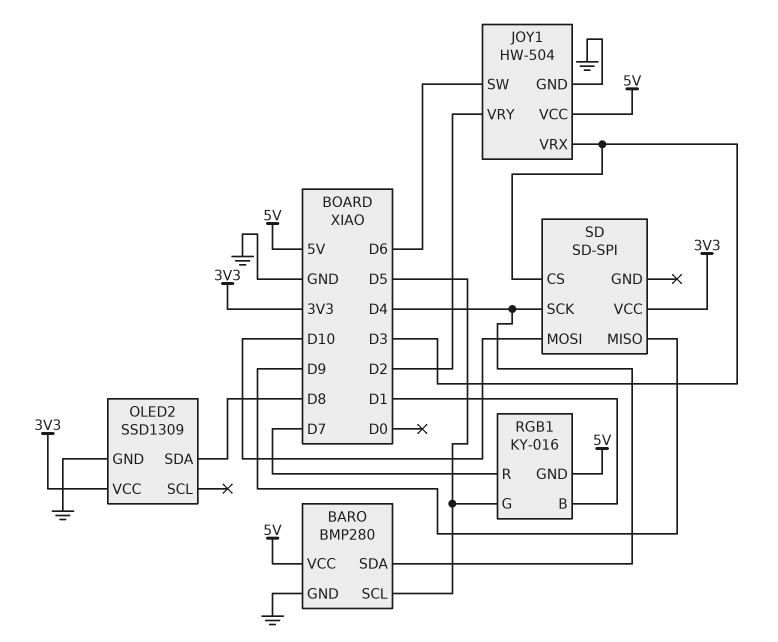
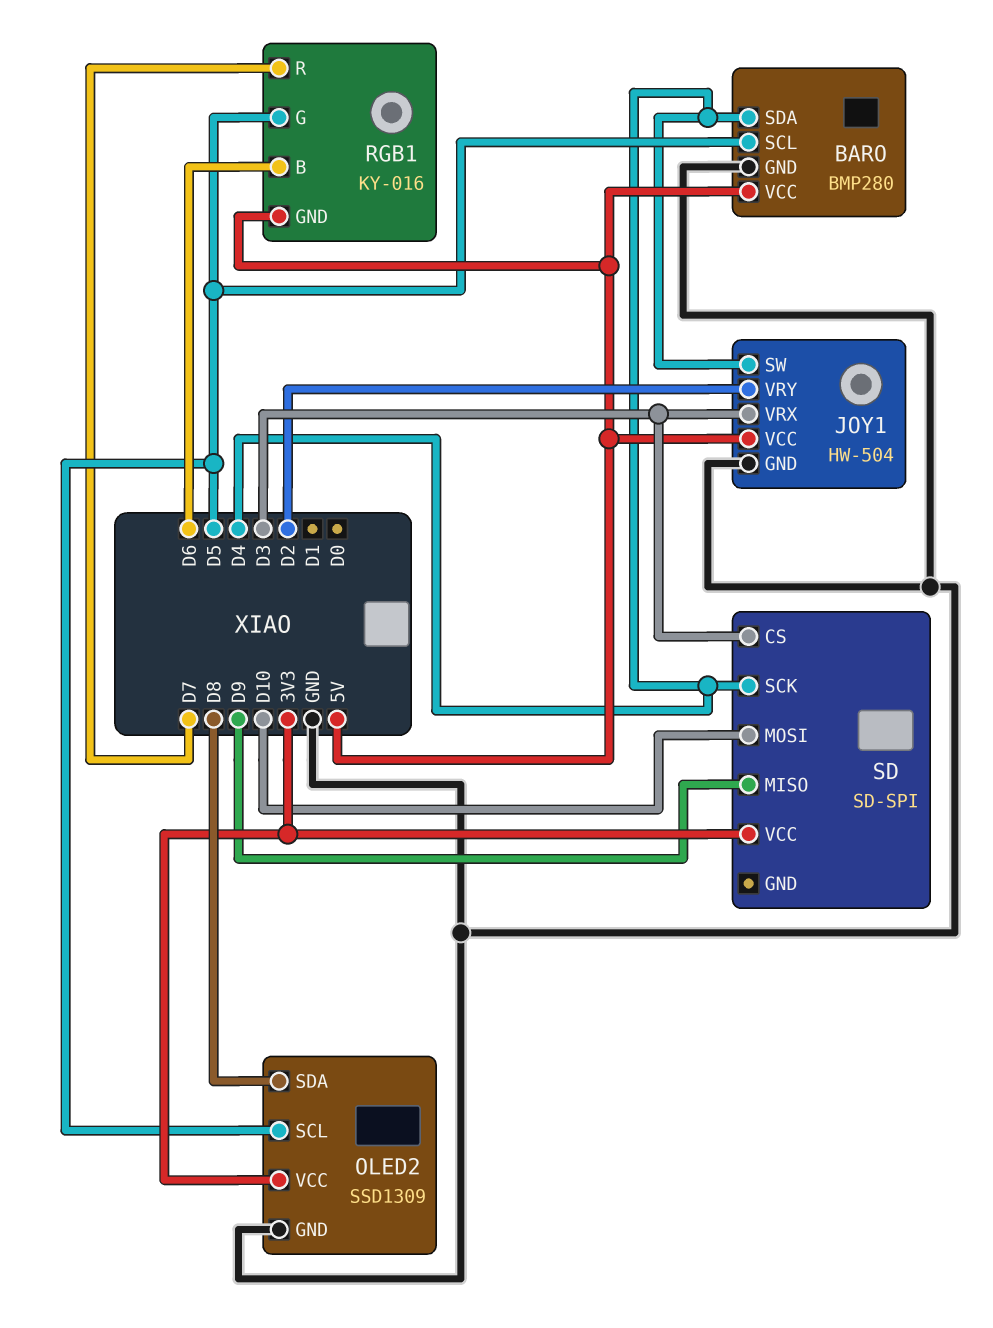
JOY1 pin SW: D6 -> D4
OLED2 pin SCL: none -> D5
RGB1 pin B: D1 -> D6

